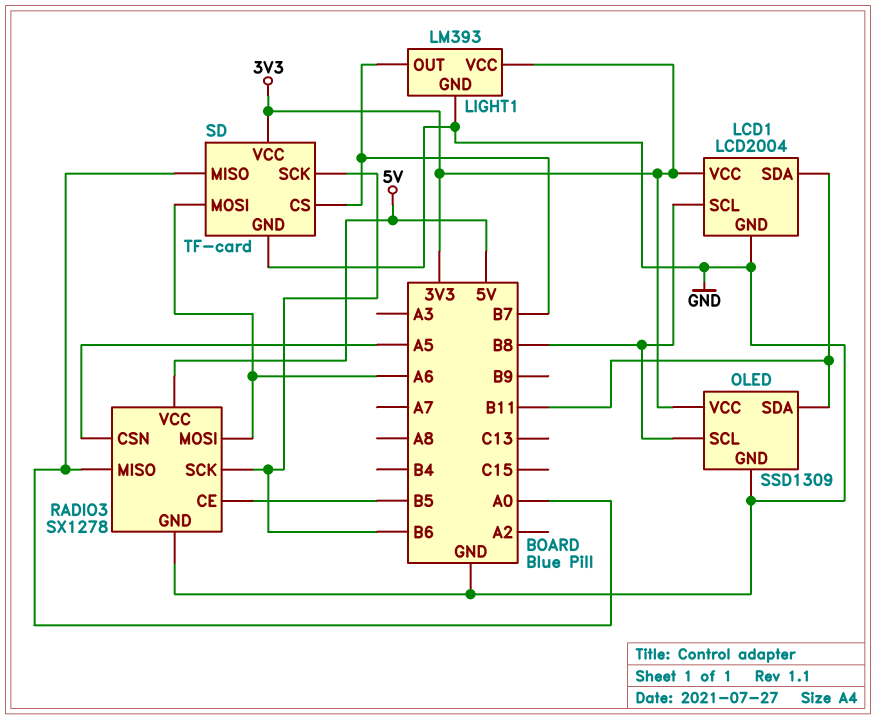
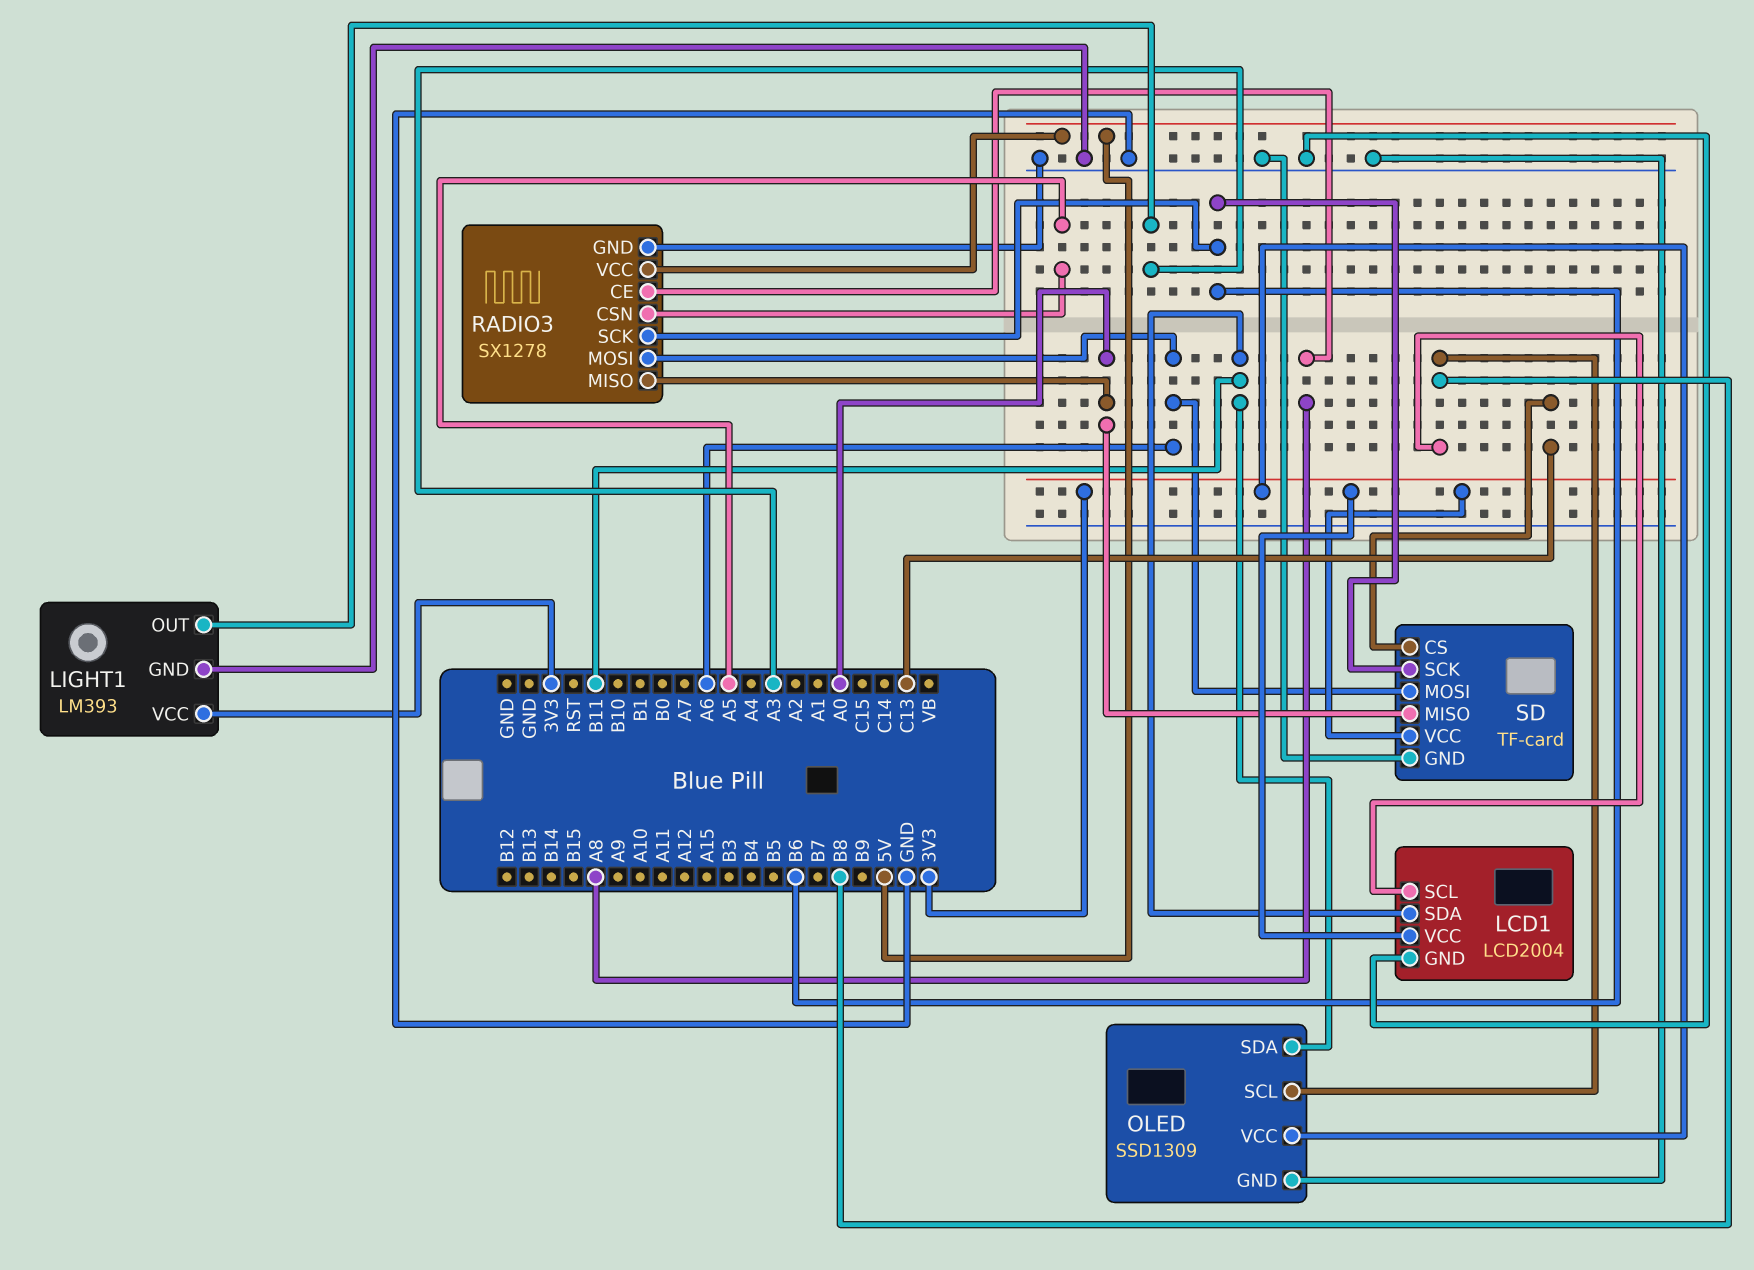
LIGHT1 pin OUT: B7 -> A3
RADIO3 pin CE: B5 -> A8
SD pin CS: B7 -> C13

